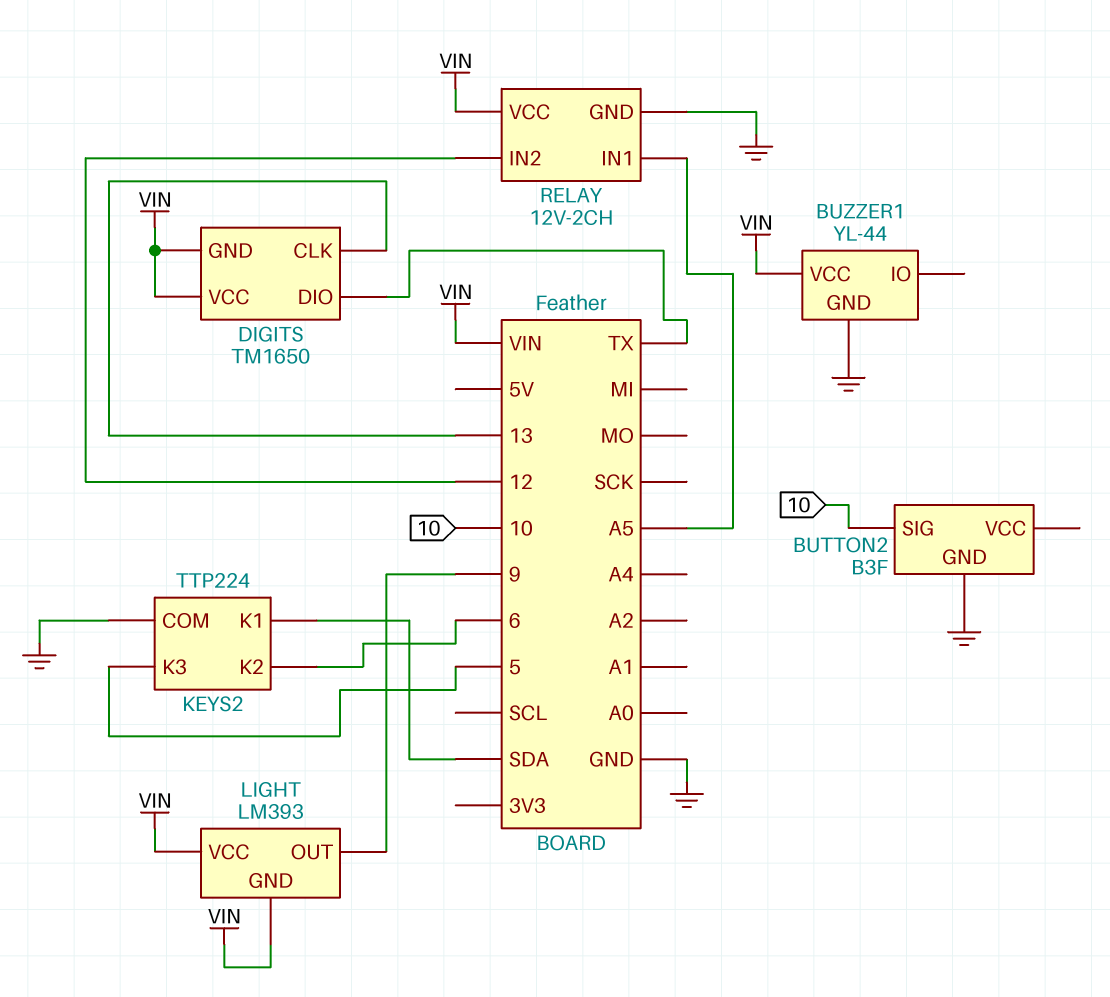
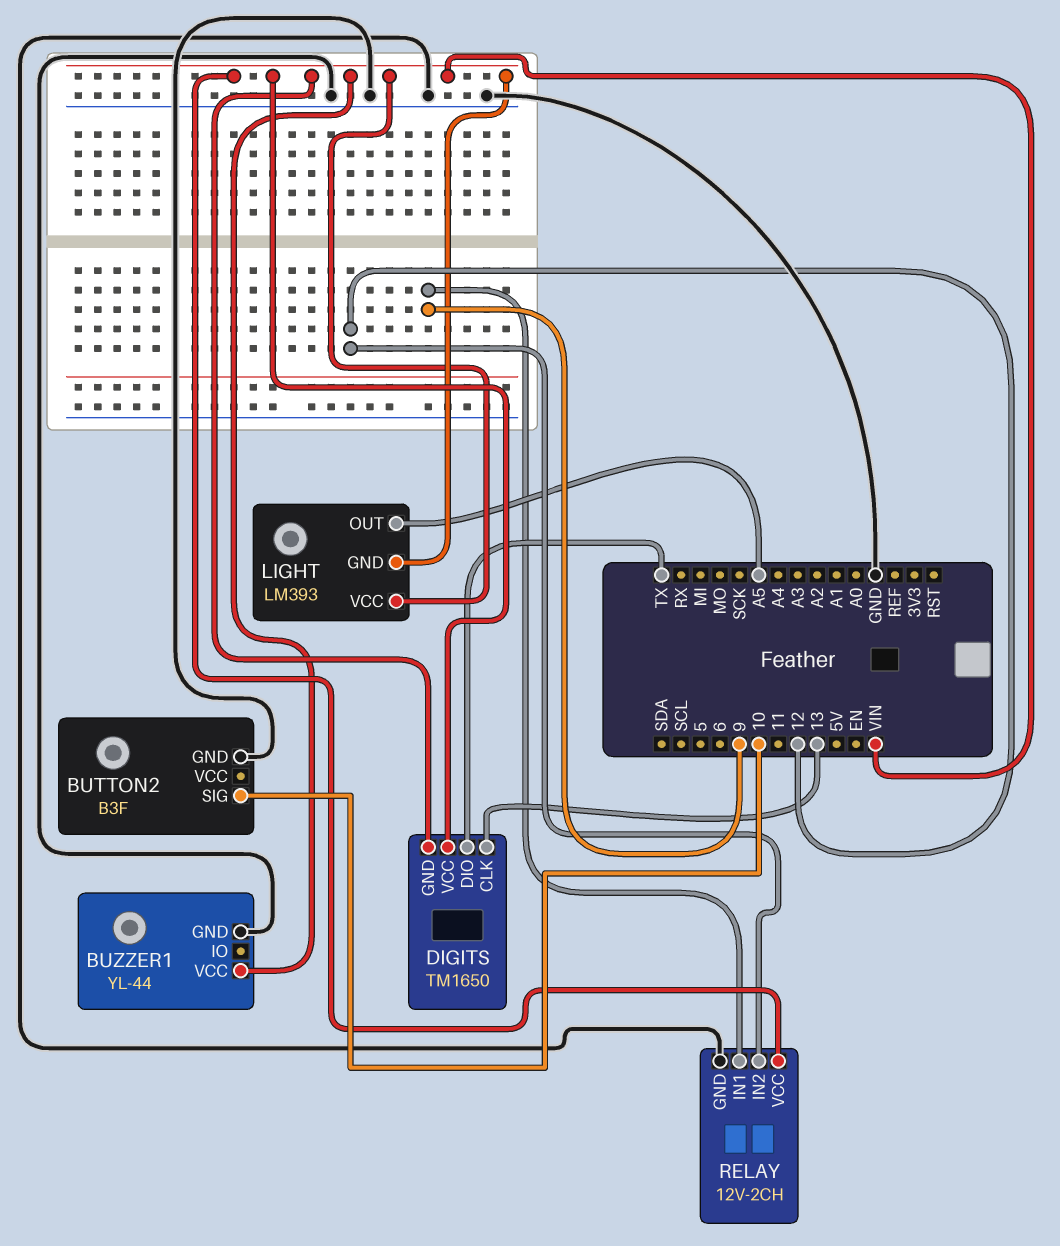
KEYS2: TTP224 -> none
KEYS2 pin COM: GND -> none
KEYS2 pin K1: SDA -> none
KEYS2 pin K2: 6 -> none
KEYS2 pin K3: 5 -> none
LIGHT pin OUT: 9 -> A5
RELAY pin IN1: A5 -> 9

